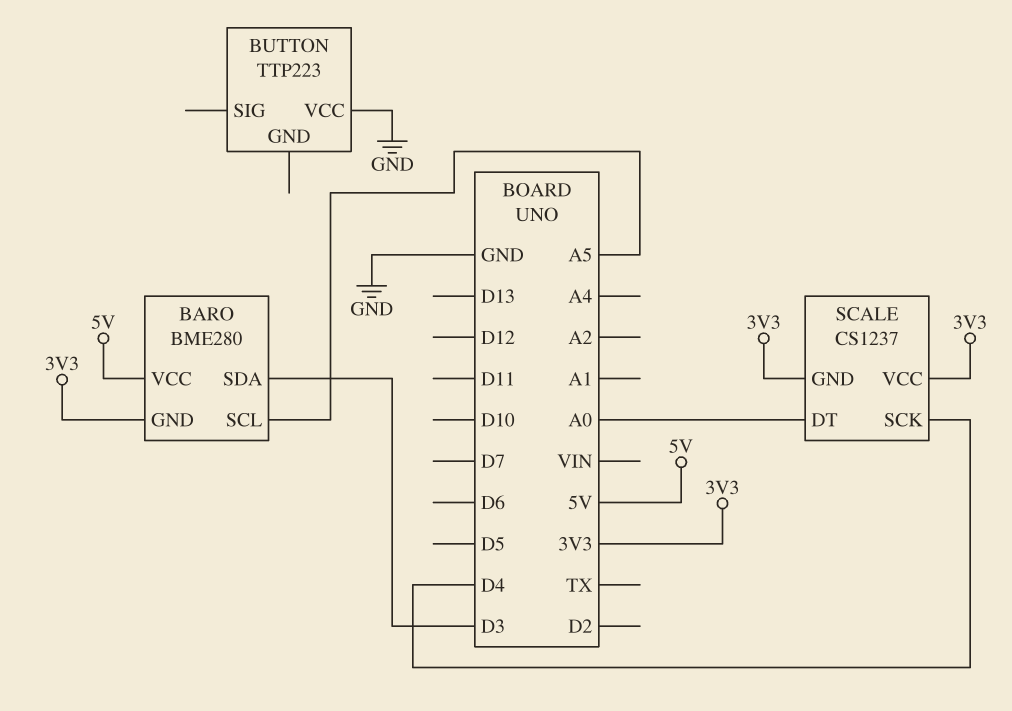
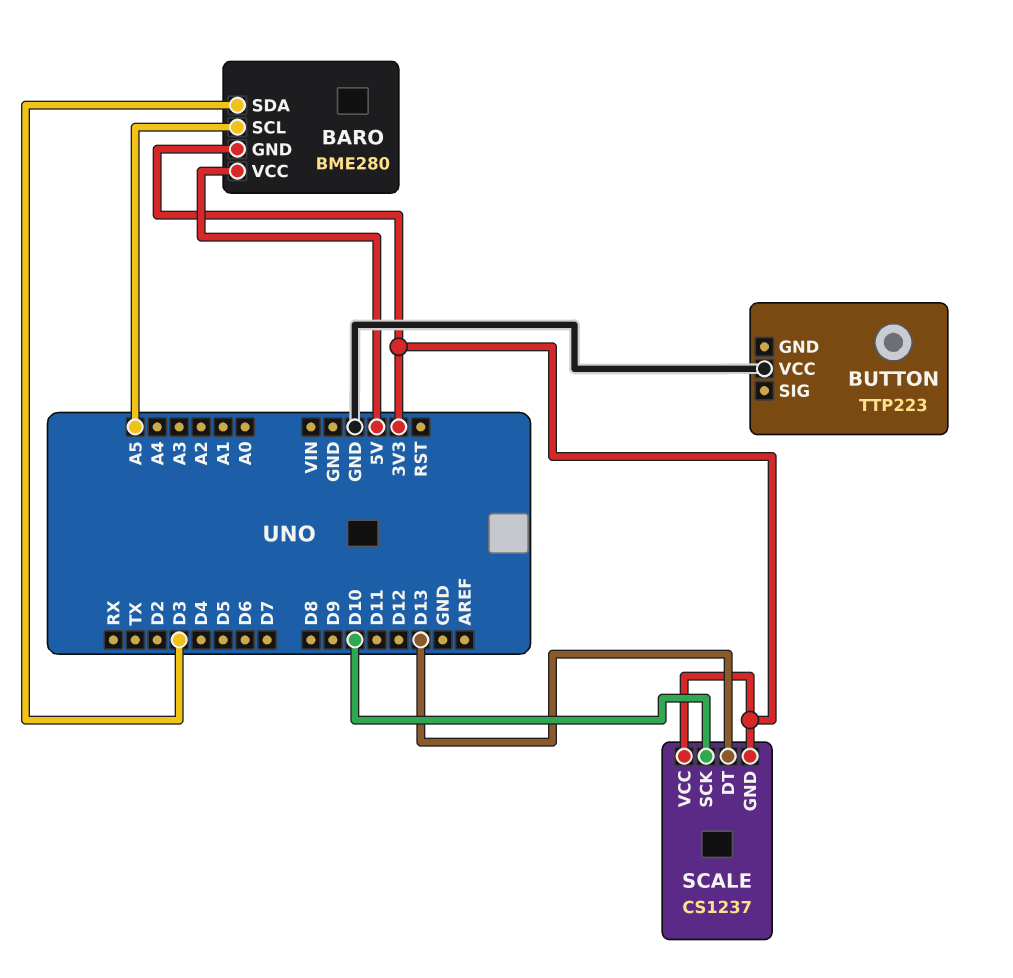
SCALE pin DT: A0 -> D13
SCALE pin SCK: D4 -> D10

